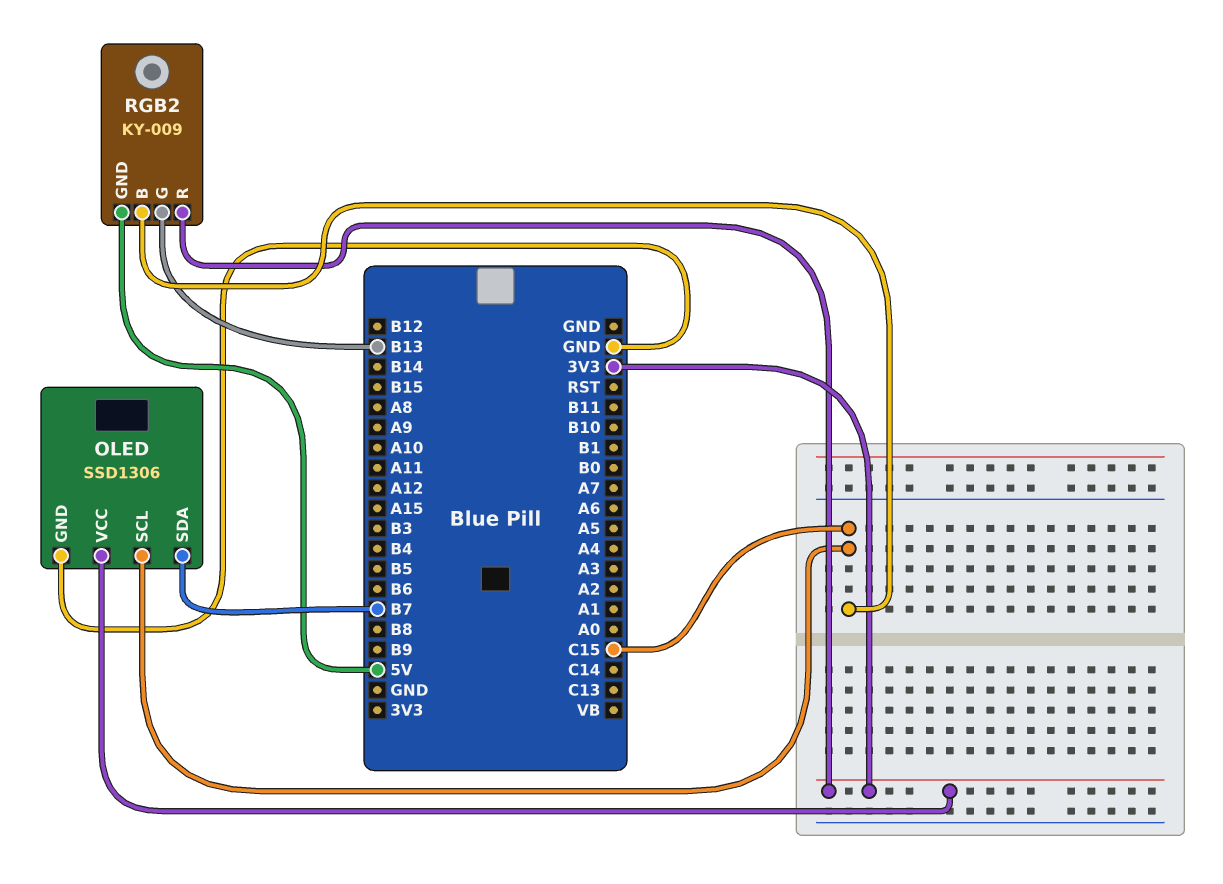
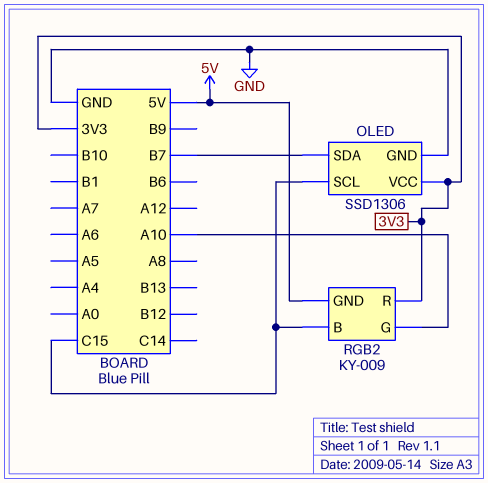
RGB2 pin G: B13 -> A10

